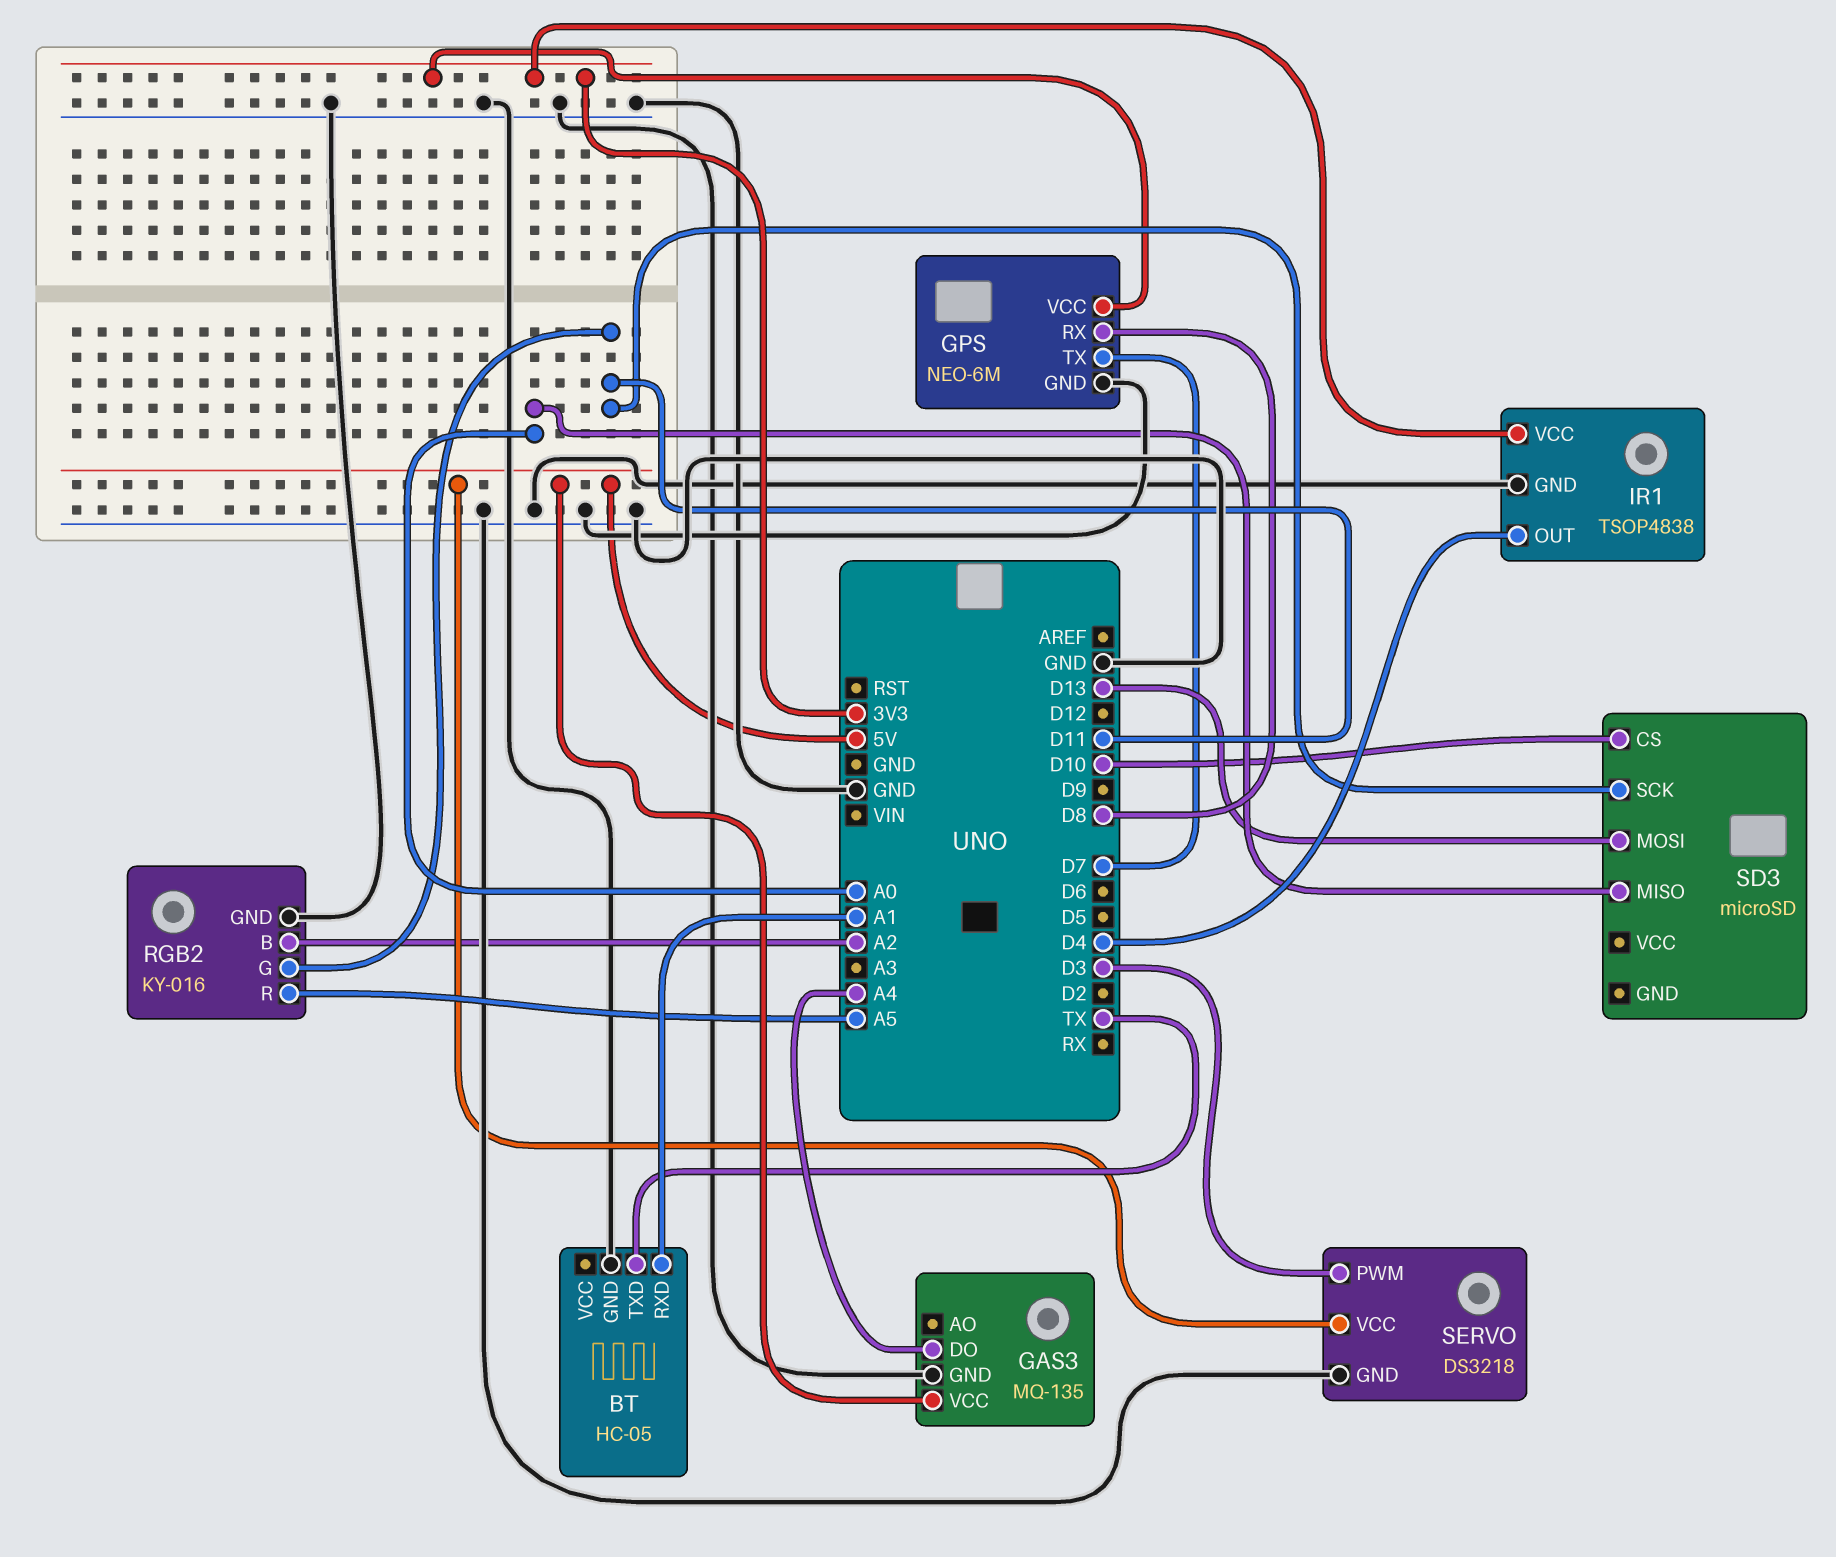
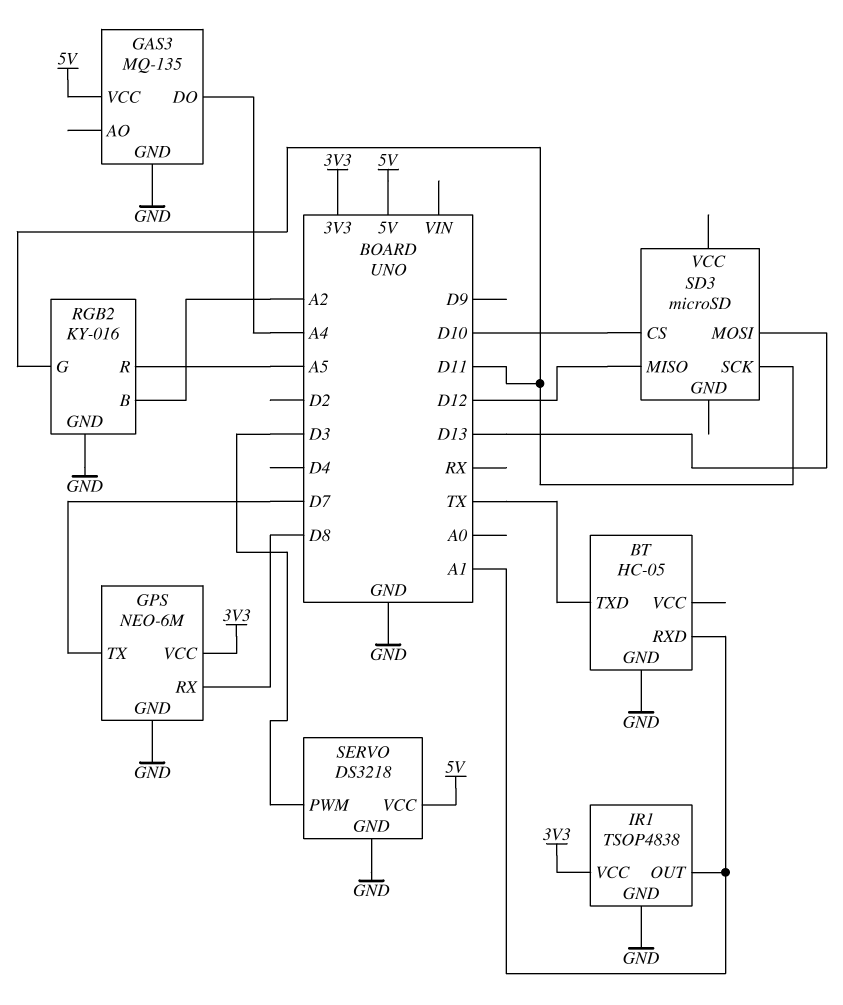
IR1 pin OUT: D4 -> A1
SD3 pin MISO: A0 -> D12

